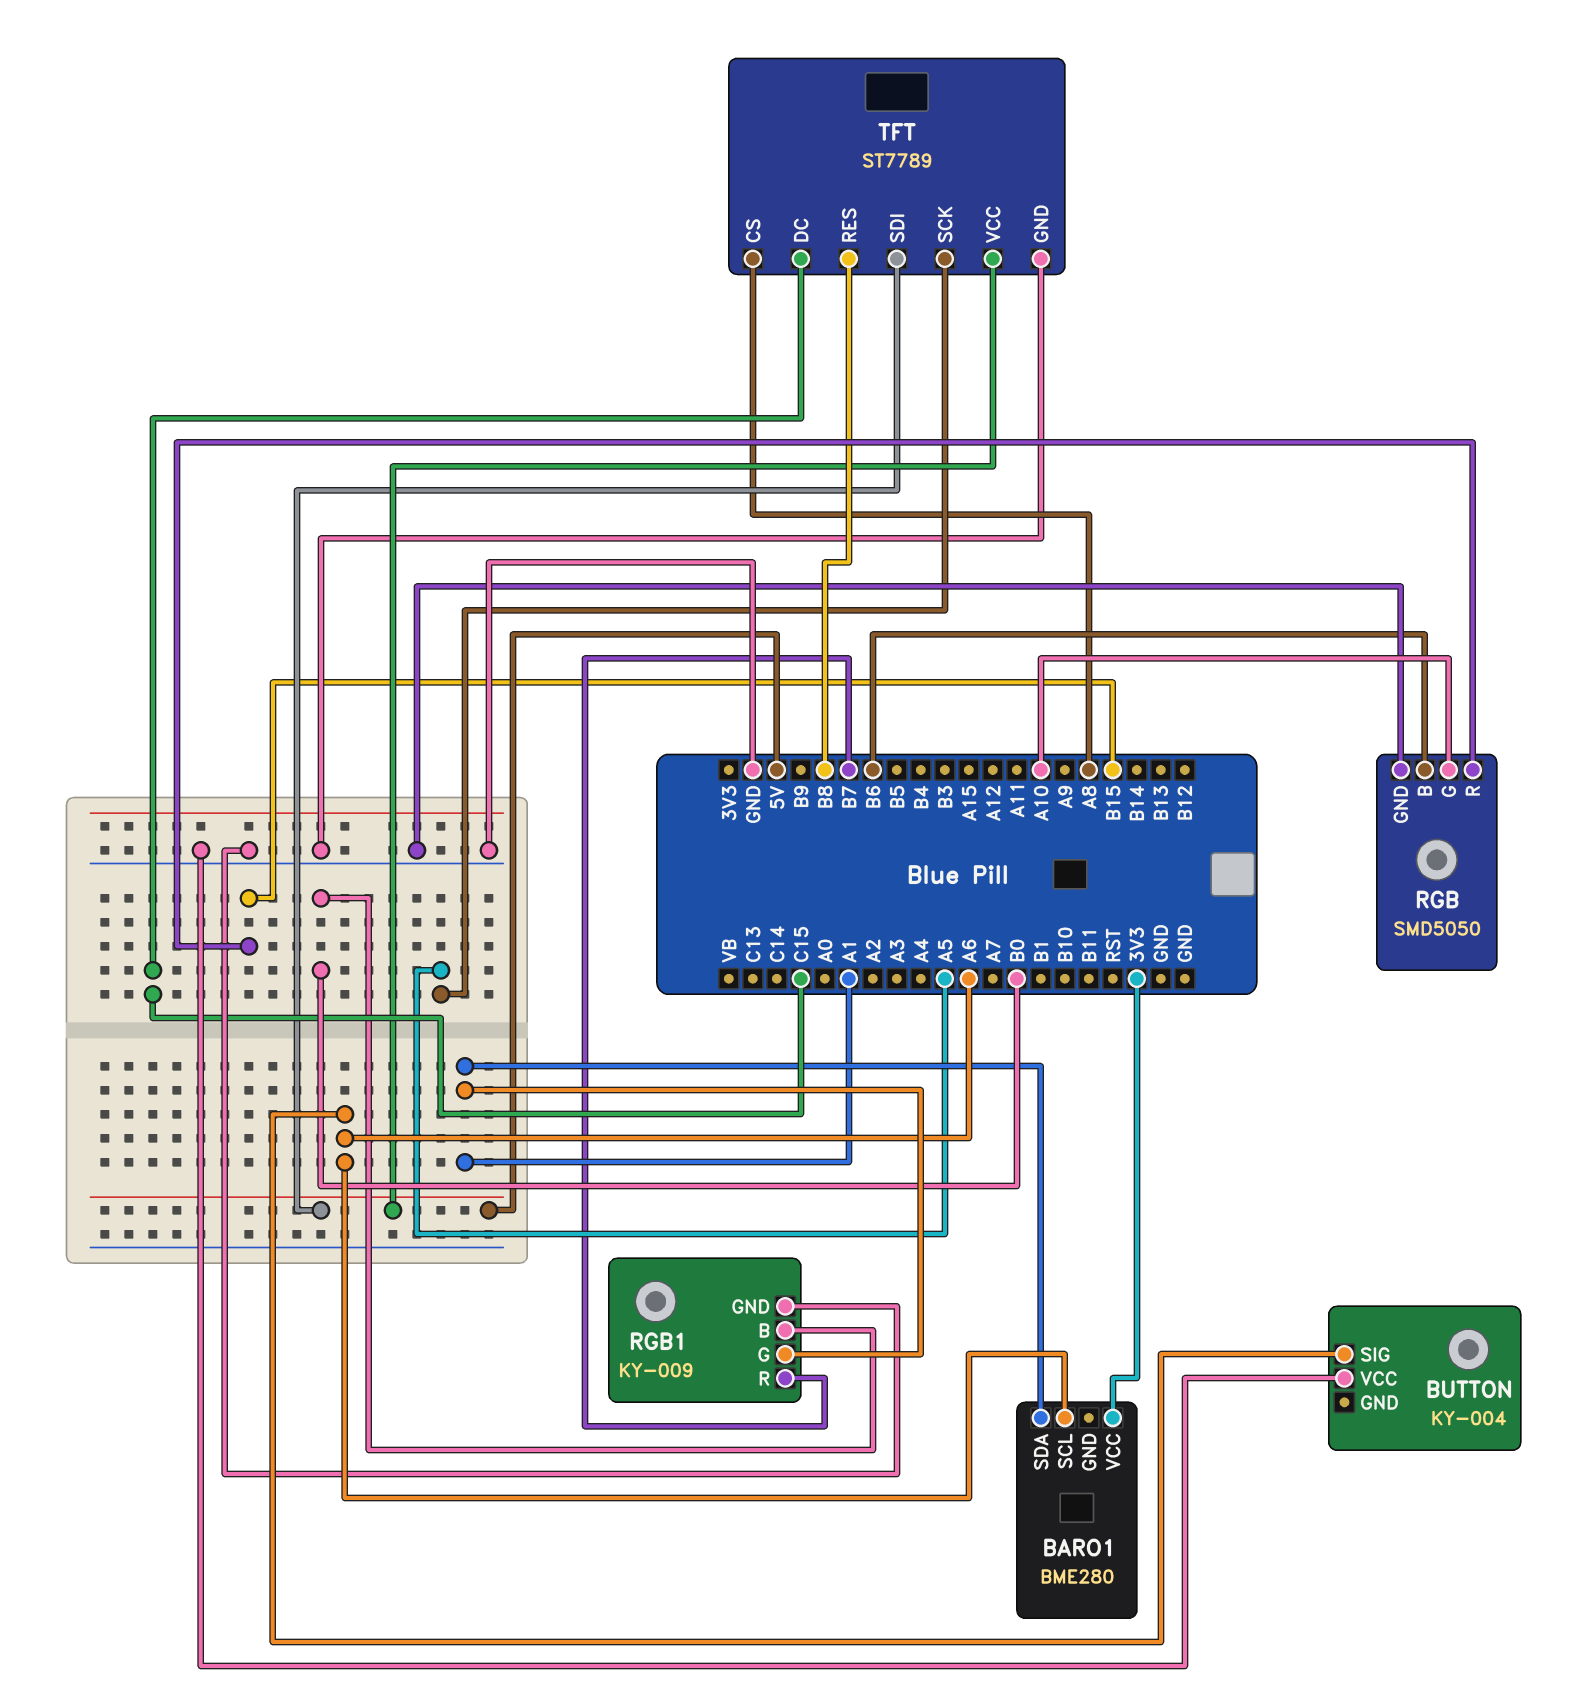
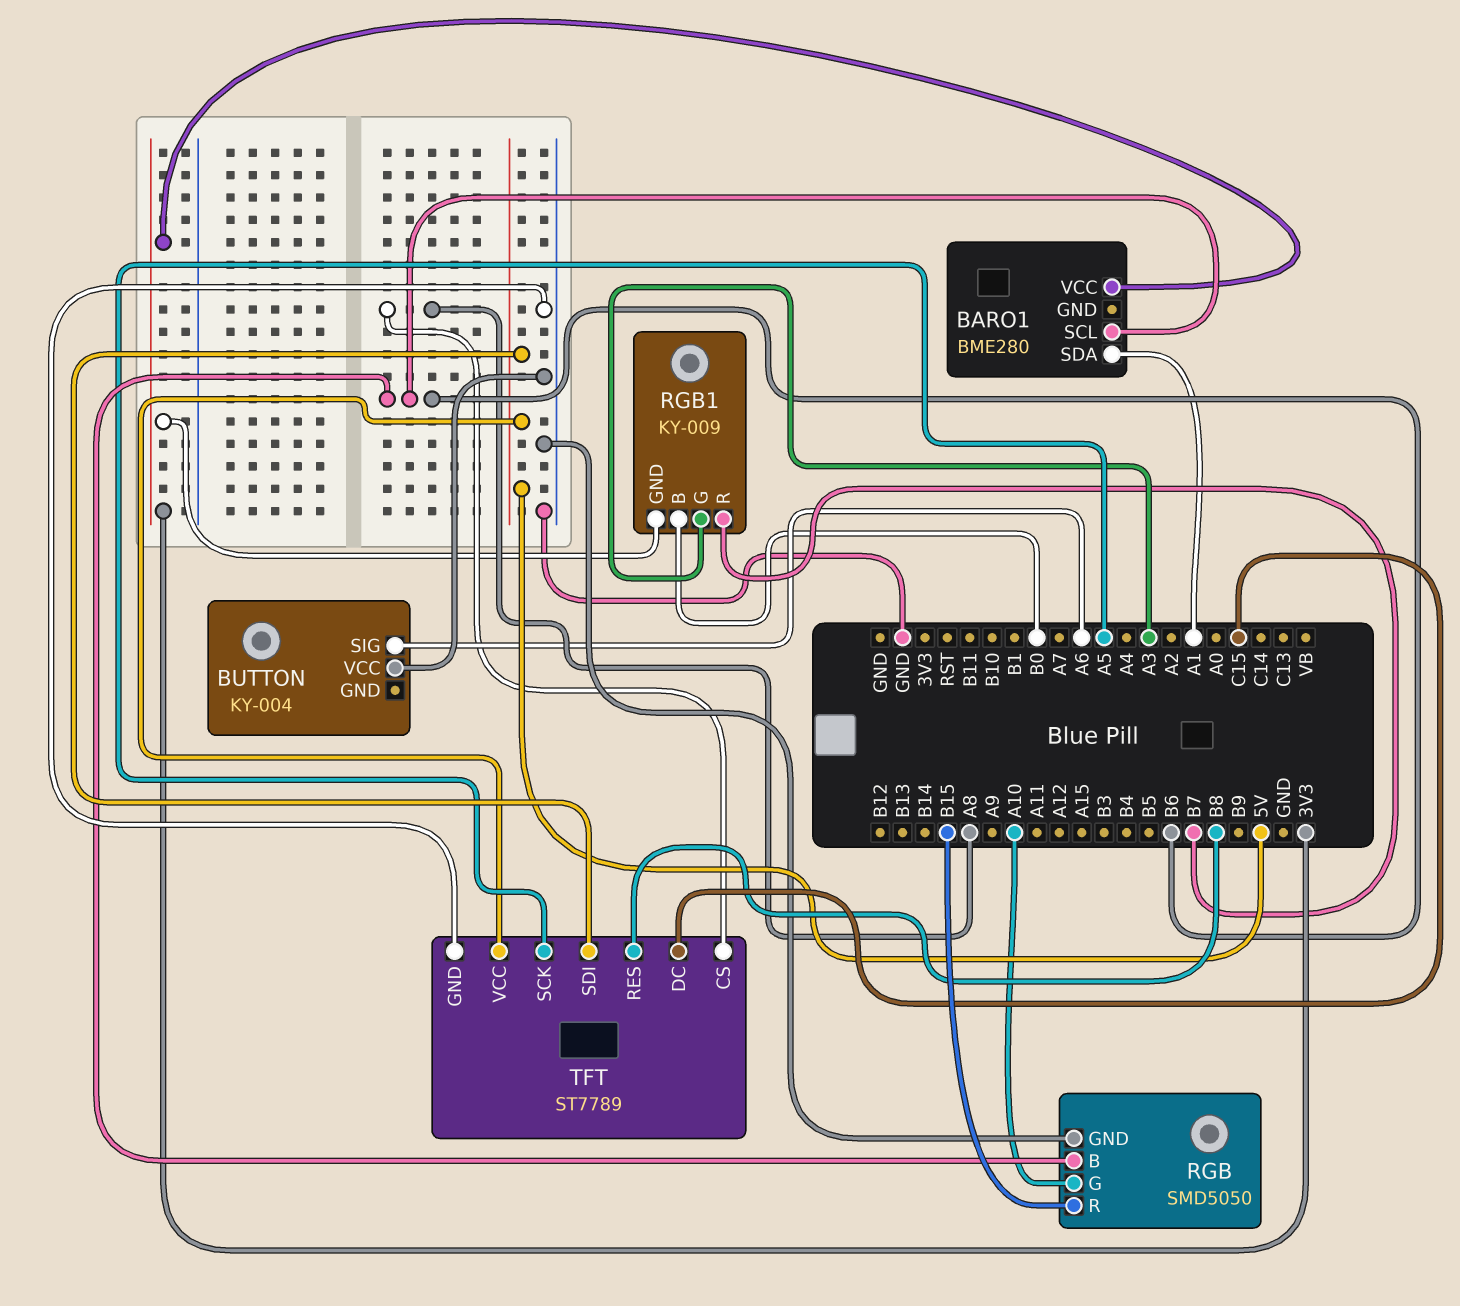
BARO1 pin SCL: A6 -> B6
RGB1 pin G: A1 -> A3
RGB1 pin GND: GND -> 3V3

